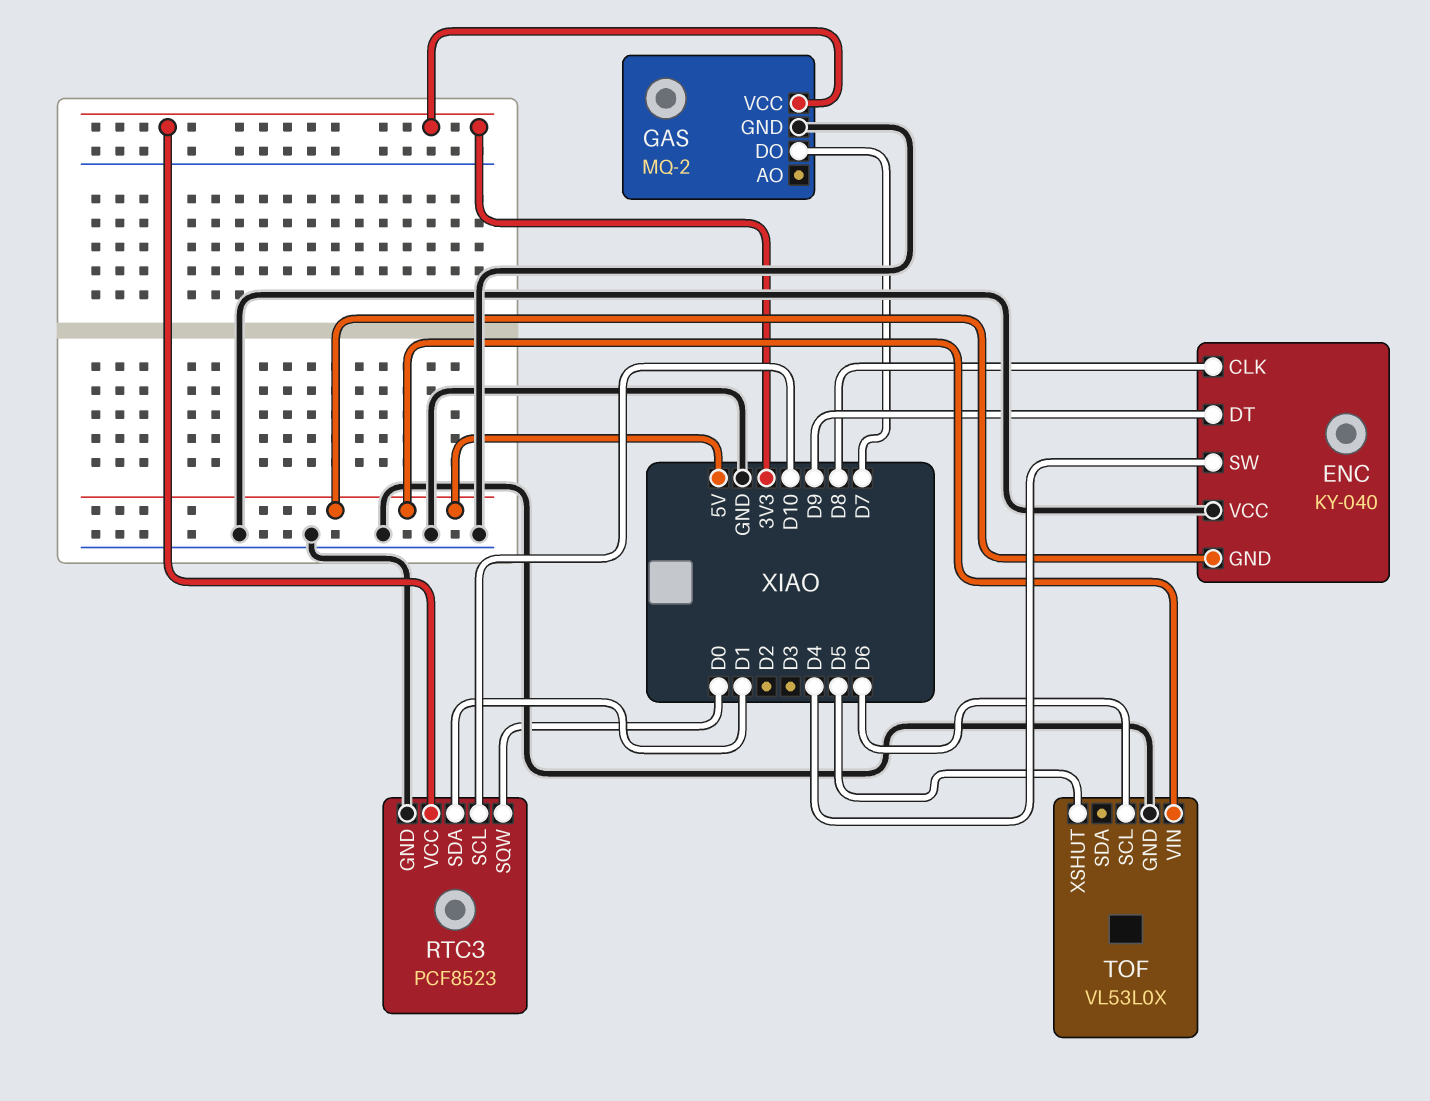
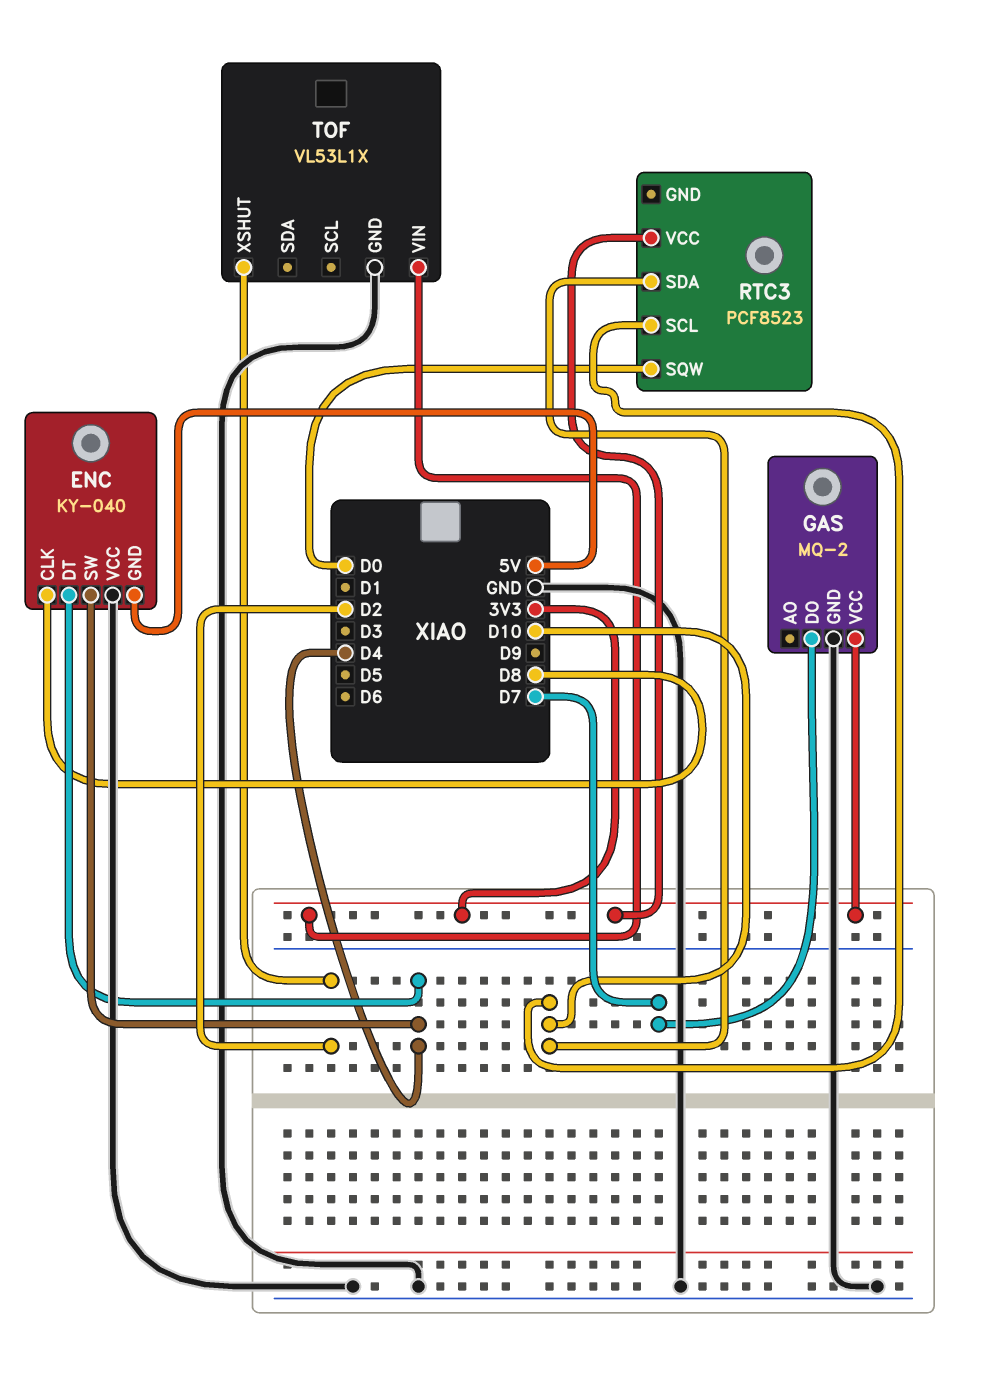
ENC pin DT: D9 -> D4
RTC3 pin GND: GND -> none
RTC3 pin SDA: D1 -> D10
TOF: VL53L0X -> VL53L1X
TOF pin SCL: D6 -> none
TOF pin VIN: 5V -> 3V3
TOF pin XSHUT: D5 -> D2

